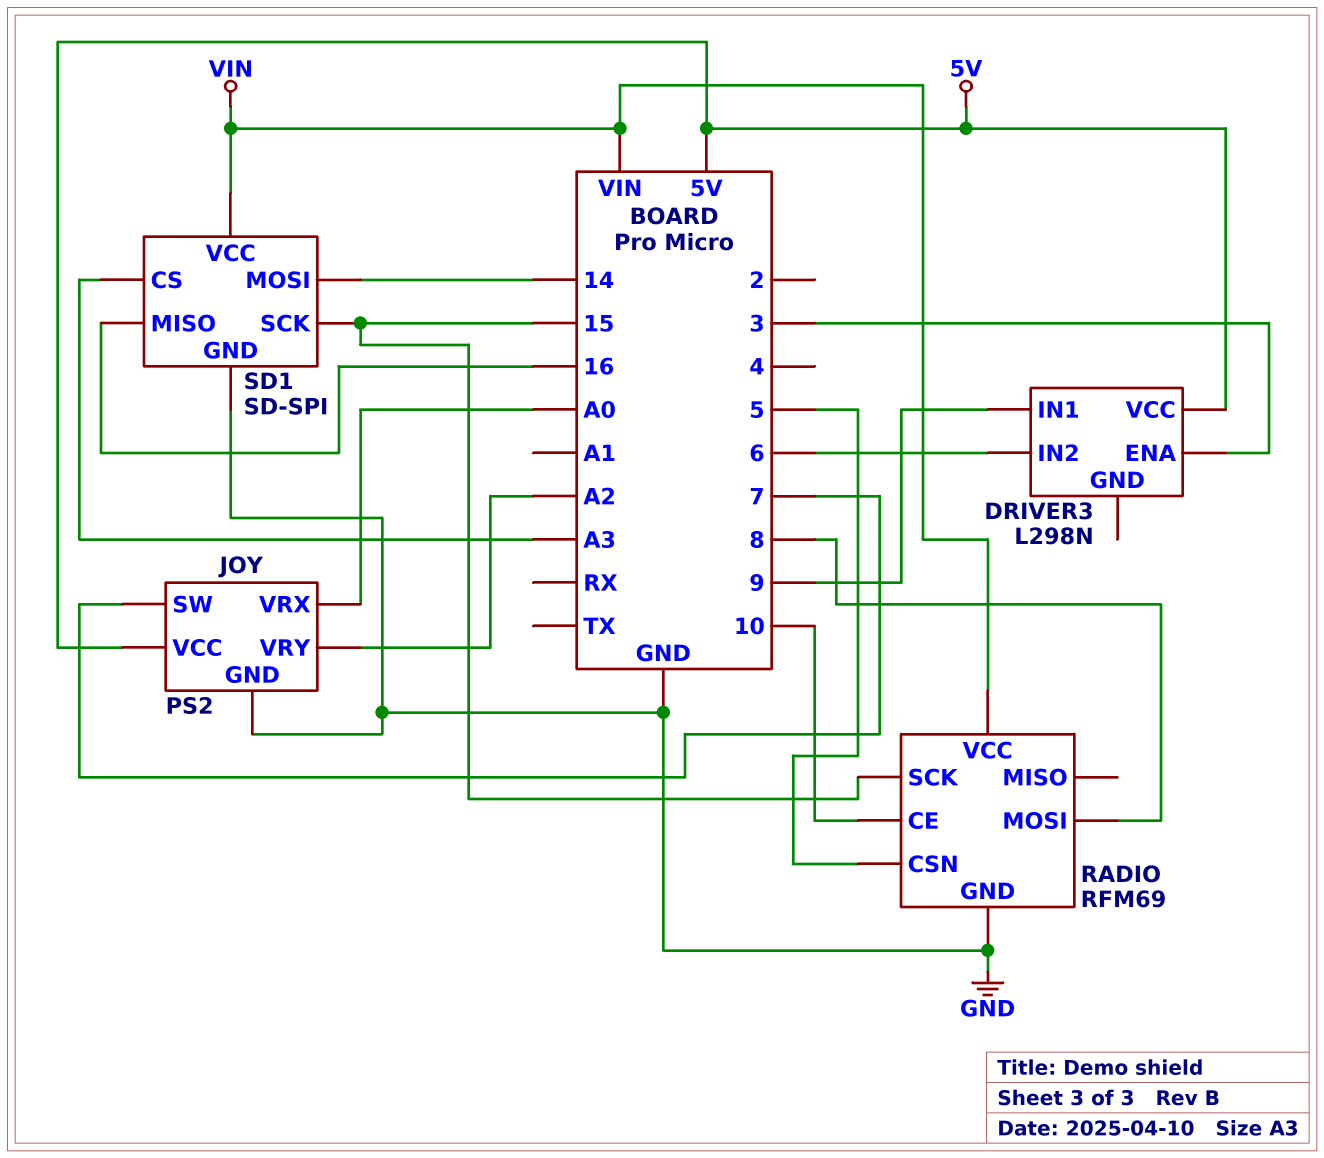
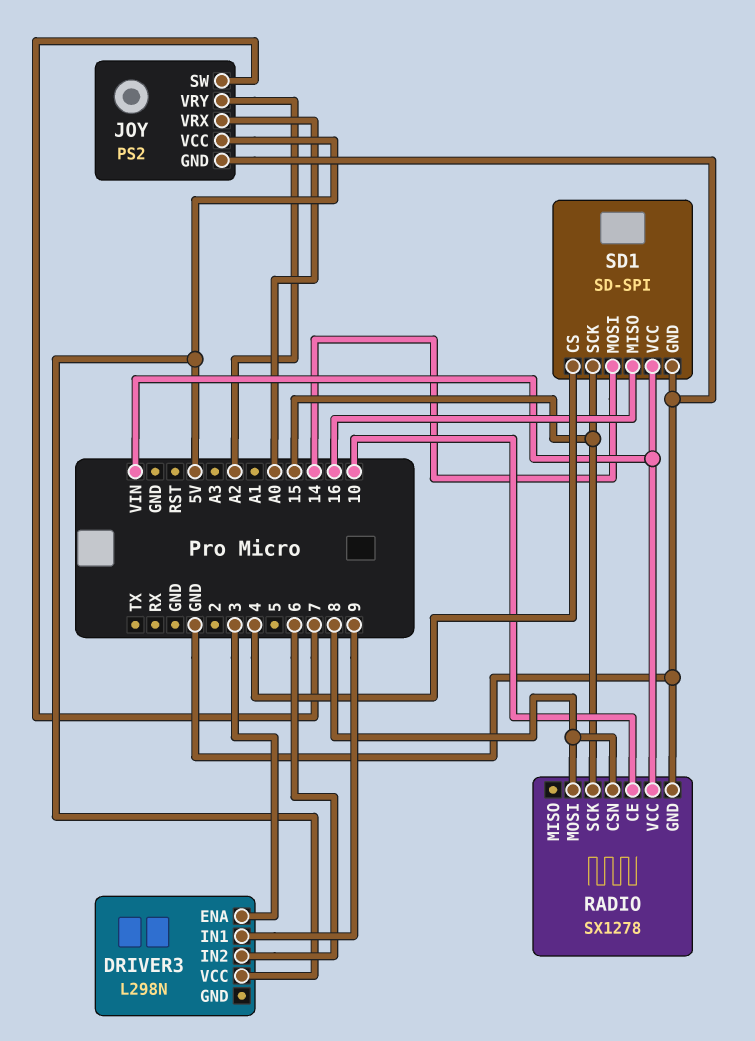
RADIO: RFM69 -> SX1278
RADIO pin CSN: 5 -> 8
SD1 pin CS: A3 -> 4

